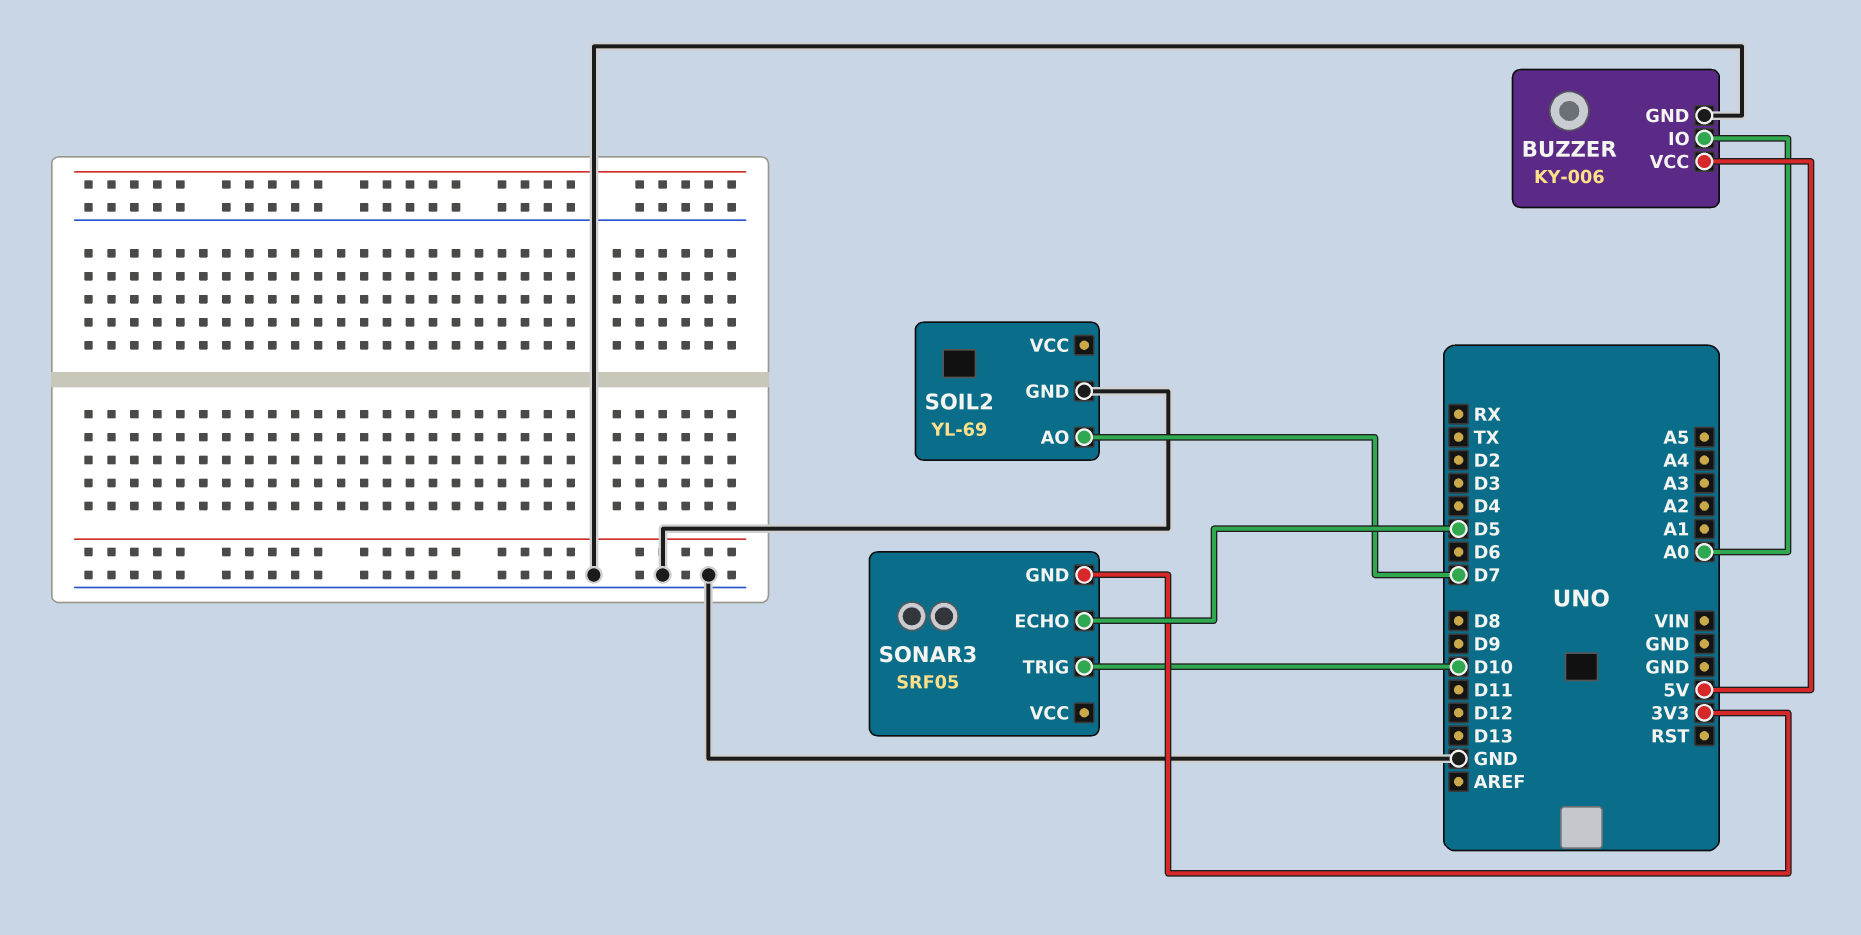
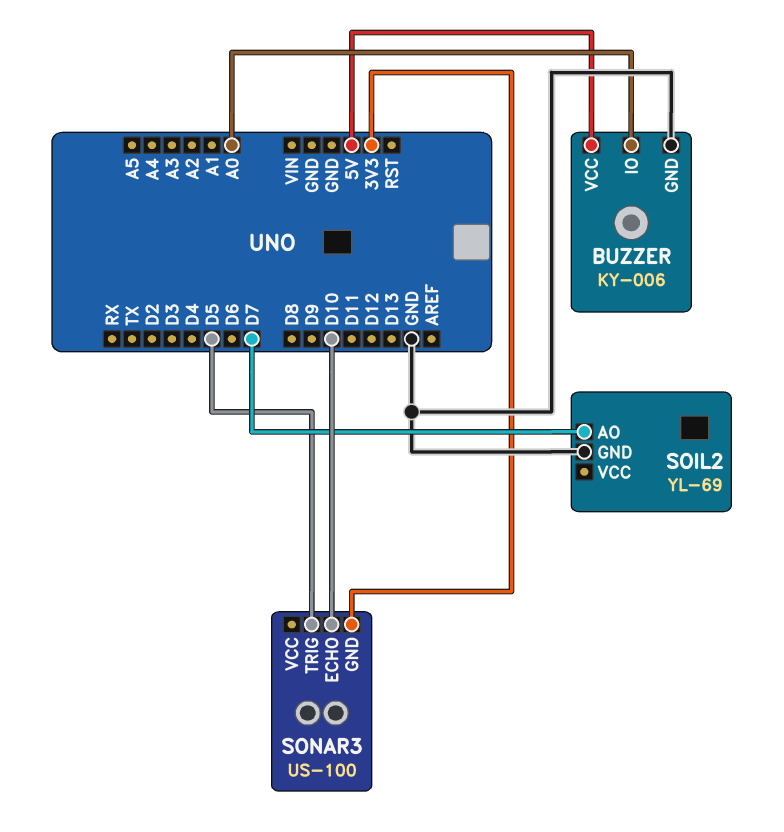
SONAR3: SRF05 -> US-100
SONAR3 pin ECHO: D5 -> D10
SONAR3 pin TRIG: D10 -> D5

